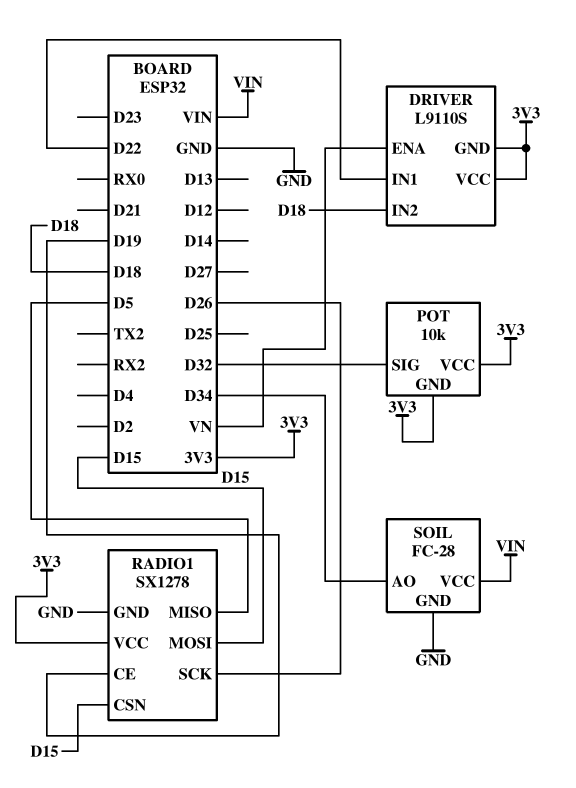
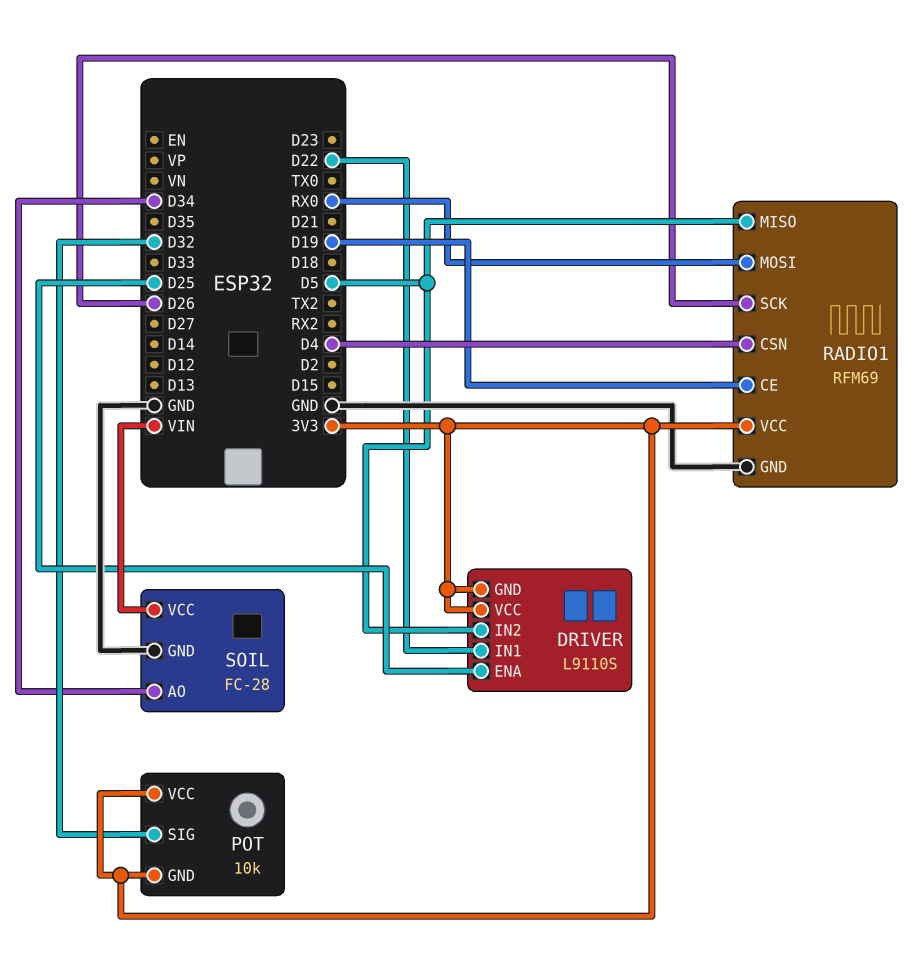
DRIVER pin ENA: VN -> D25
DRIVER pin IN2: D18 -> D5
RADIO1: SX1278 -> RFM69
RADIO1 pin CSN: D15 -> D4
RADIO1 pin MOSI: D15 -> RX0

